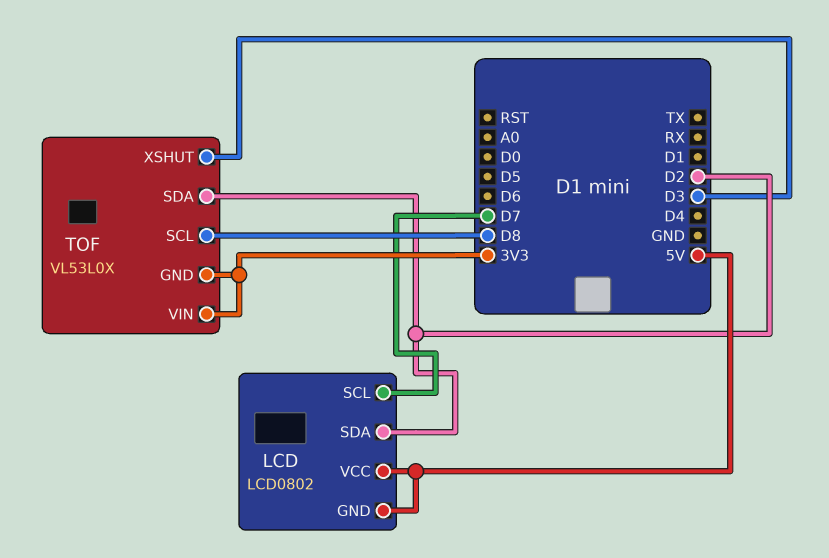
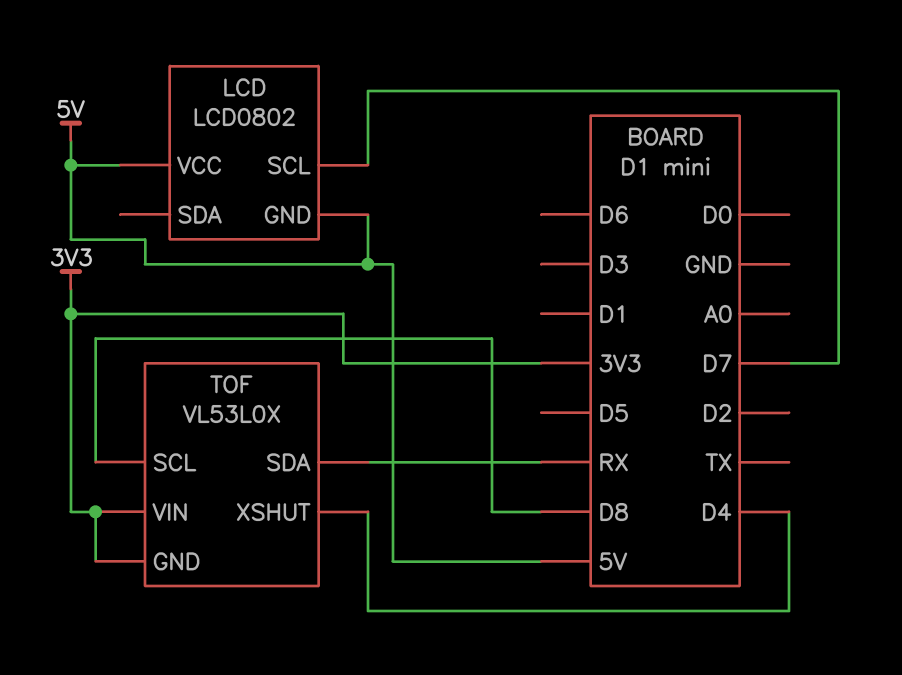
LCD pin SDA: D2 -> none
TOF pin SDA: D2 -> RX
TOF pin XSHUT: D3 -> D4

